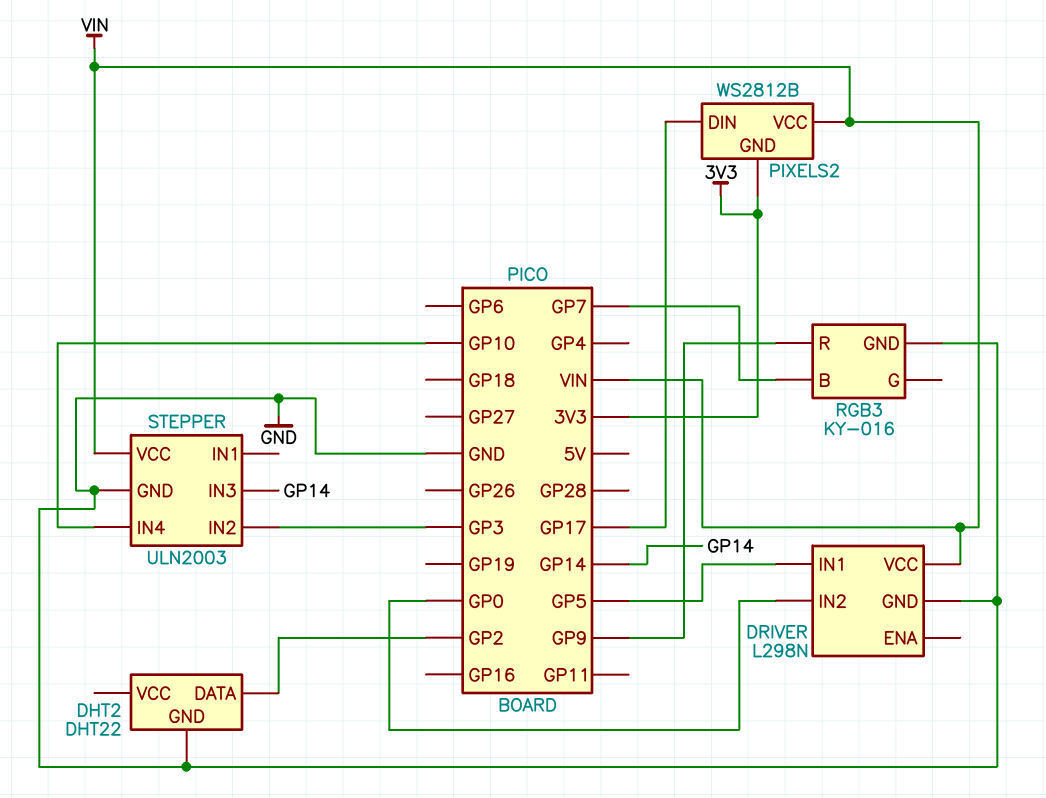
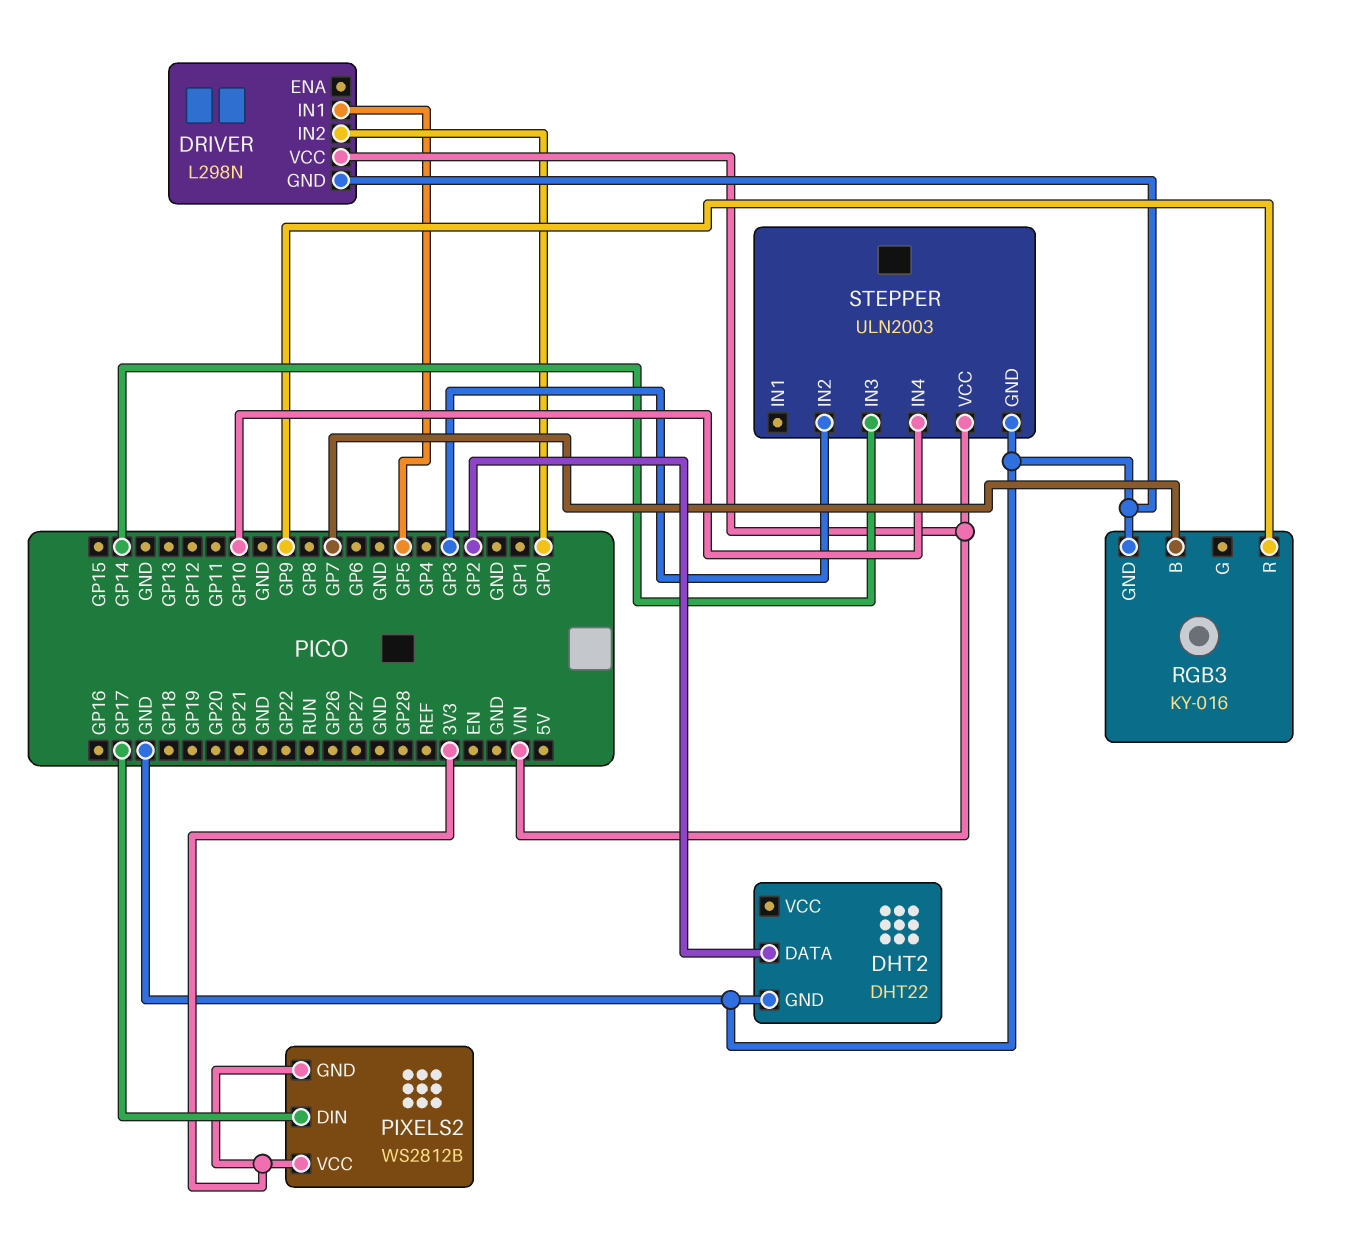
PIXELS2 pin VCC: VIN -> 3V3

